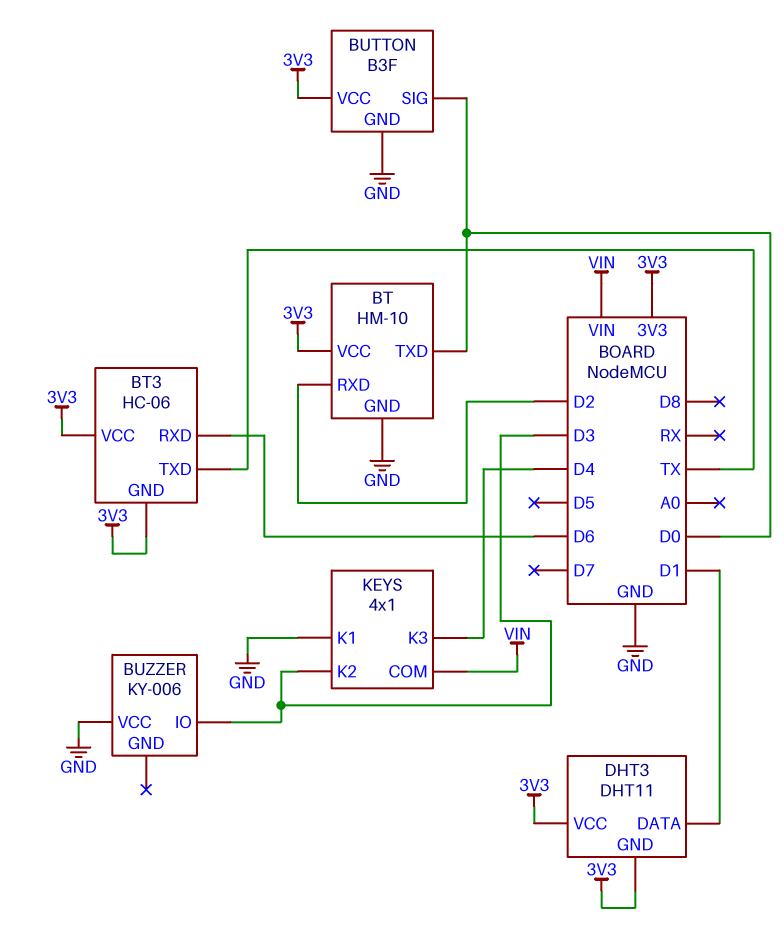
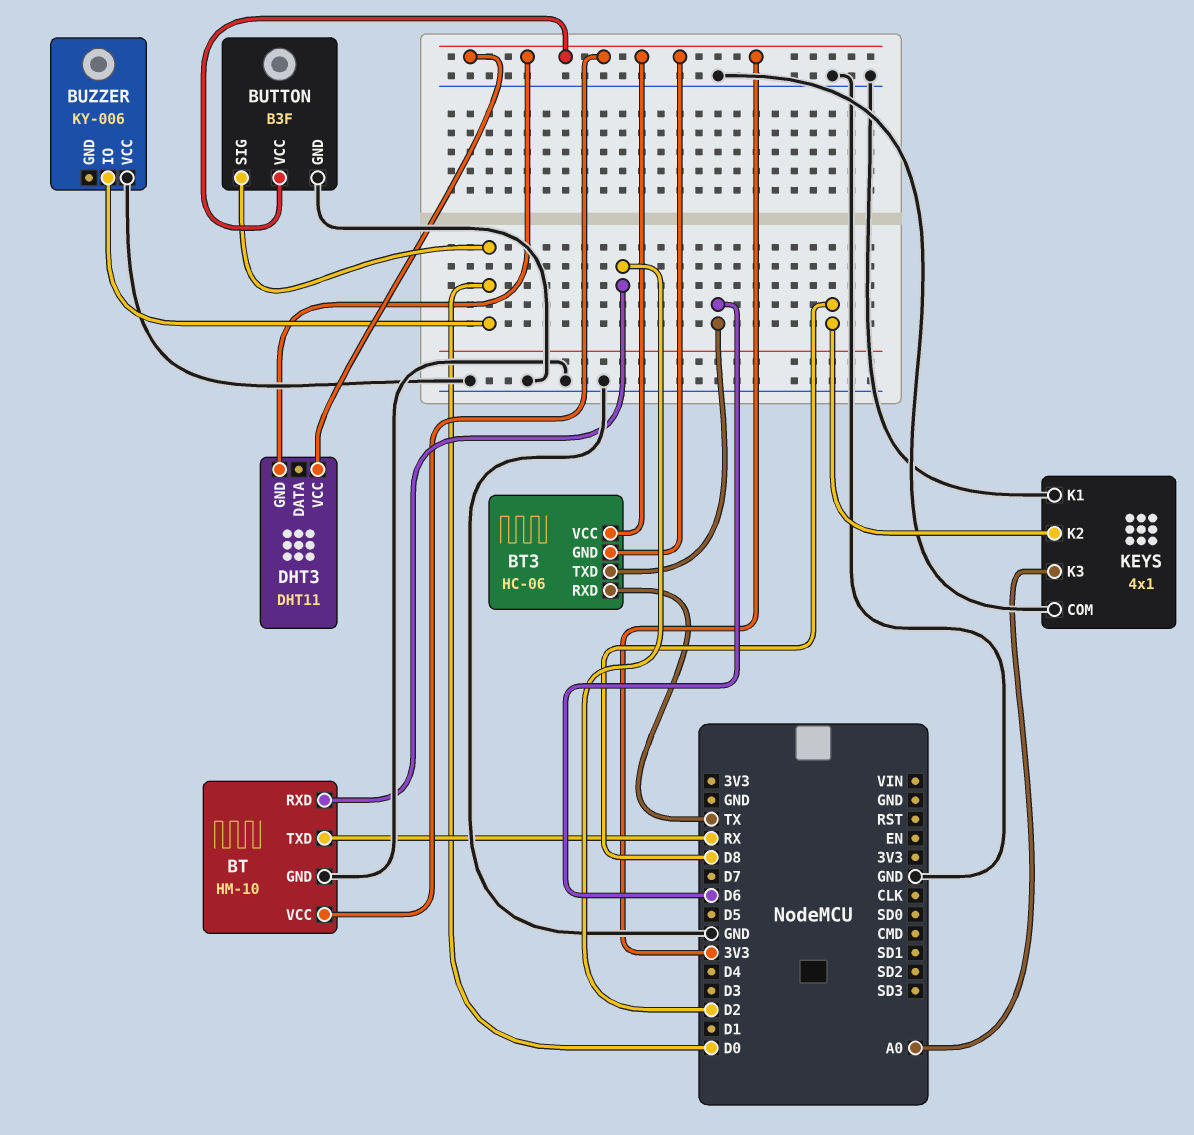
BT pin TXD: D0 -> RX
BT3 pin RXD: D6 -> TX
BT3 pin TXD: TX -> D6
BUZZER pin IO: D3 -> D0
DHT3 pin DATA: D1 -> none
KEYS pin COM: VIN -> GND
KEYS pin K2: D3 -> D8
KEYS pin K3: D4 -> A0

